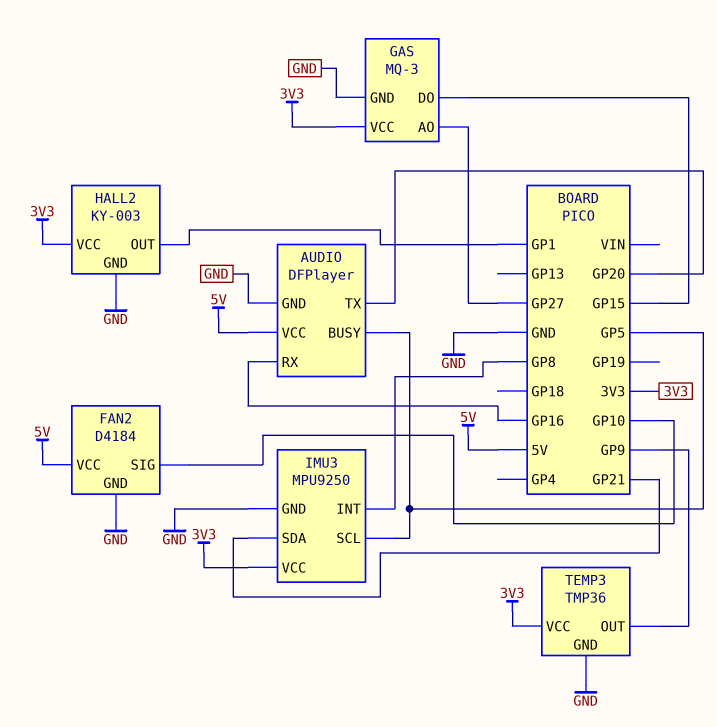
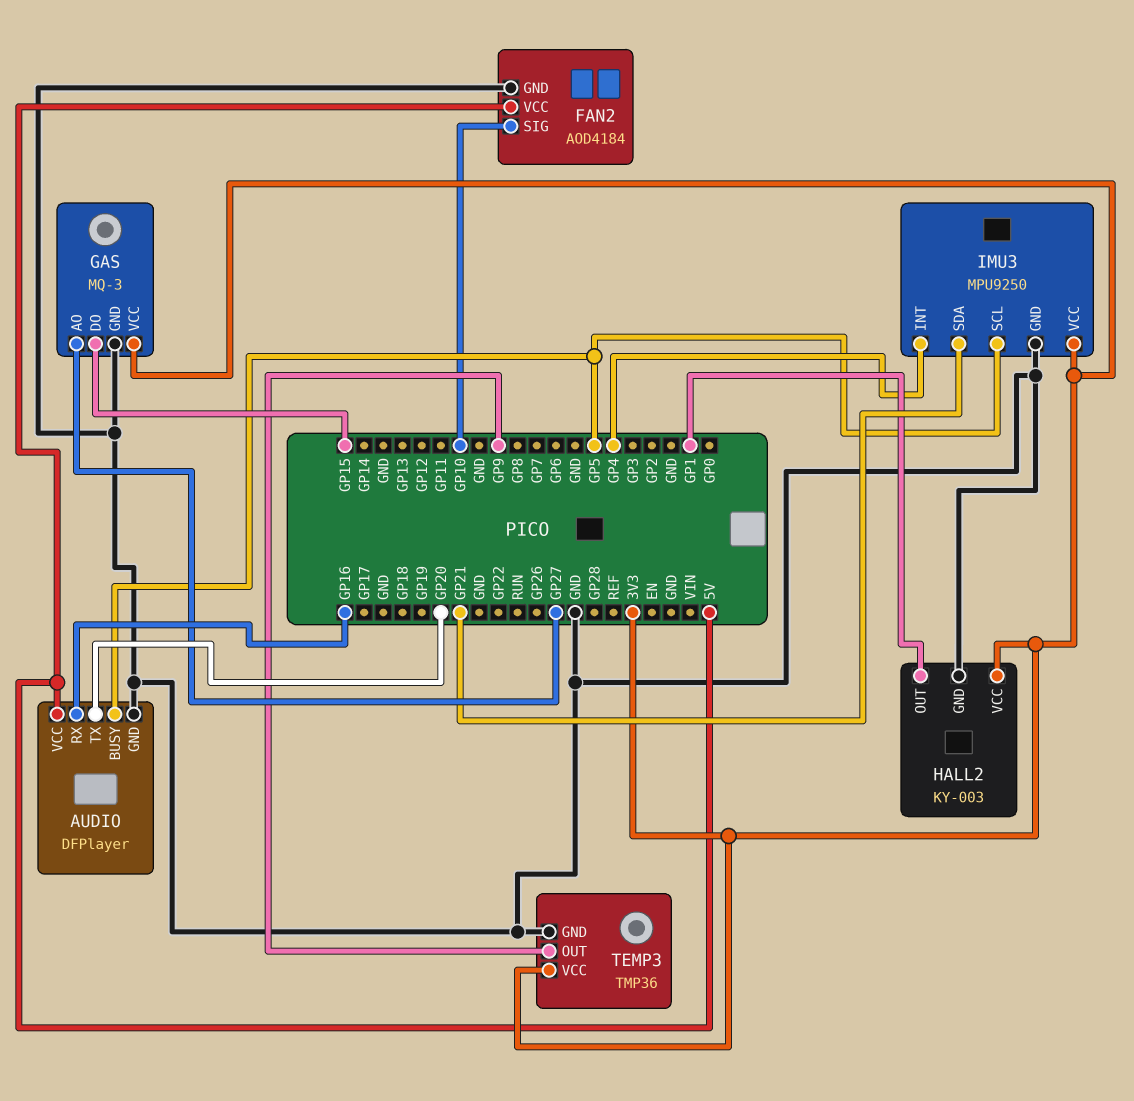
FAN2: D4184 -> AOD4184
IMU3 pin INT: GP8 -> GP4

